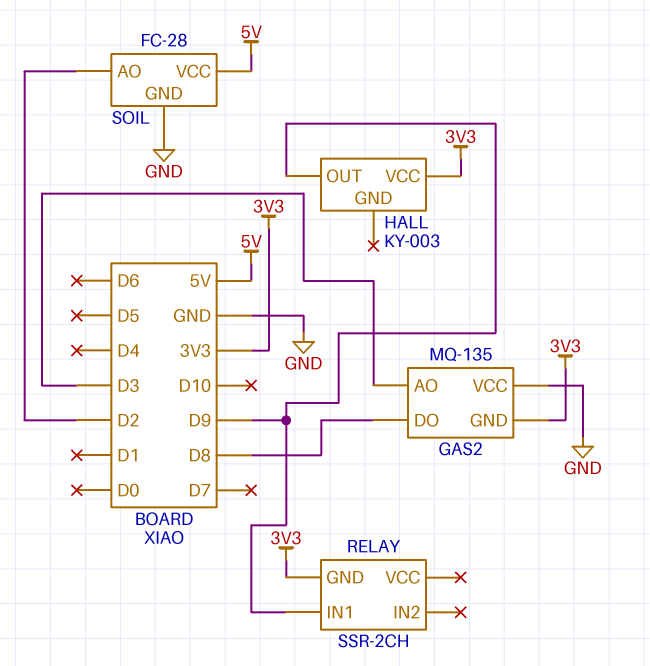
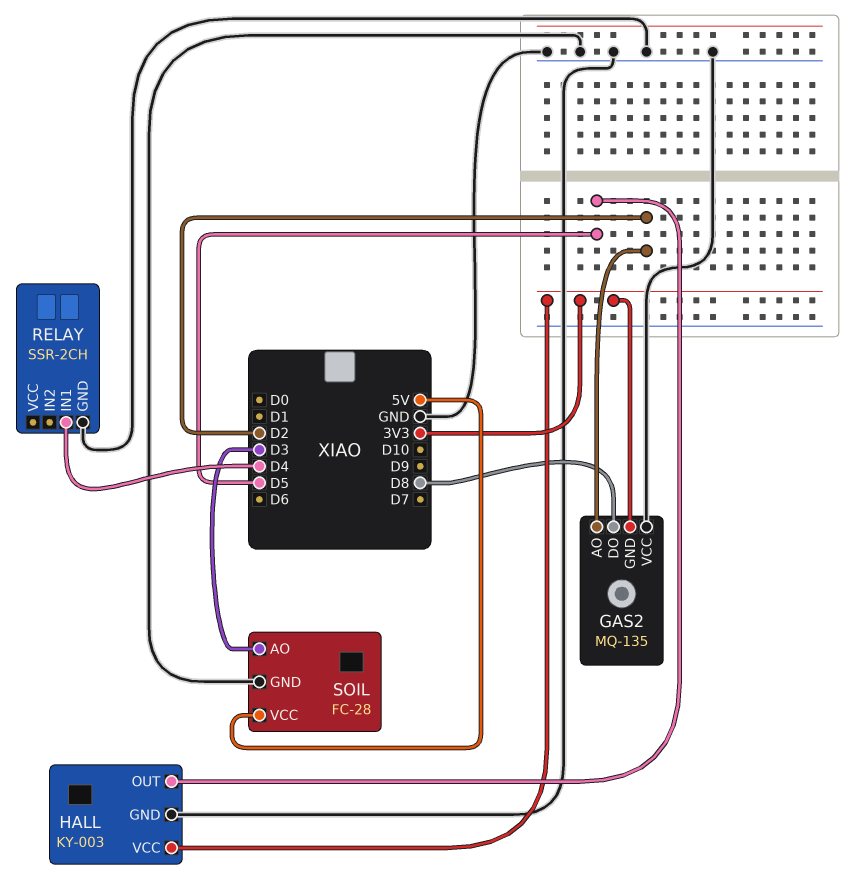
GAS2 pin AO: D3 -> D2
HALL pin GND: none -> GND
HALL pin OUT: D9 -> D5
RELAY pin GND: 3V3 -> GND
RELAY pin IN1: D9 -> D4
SOIL pin AO: D2 -> D3

